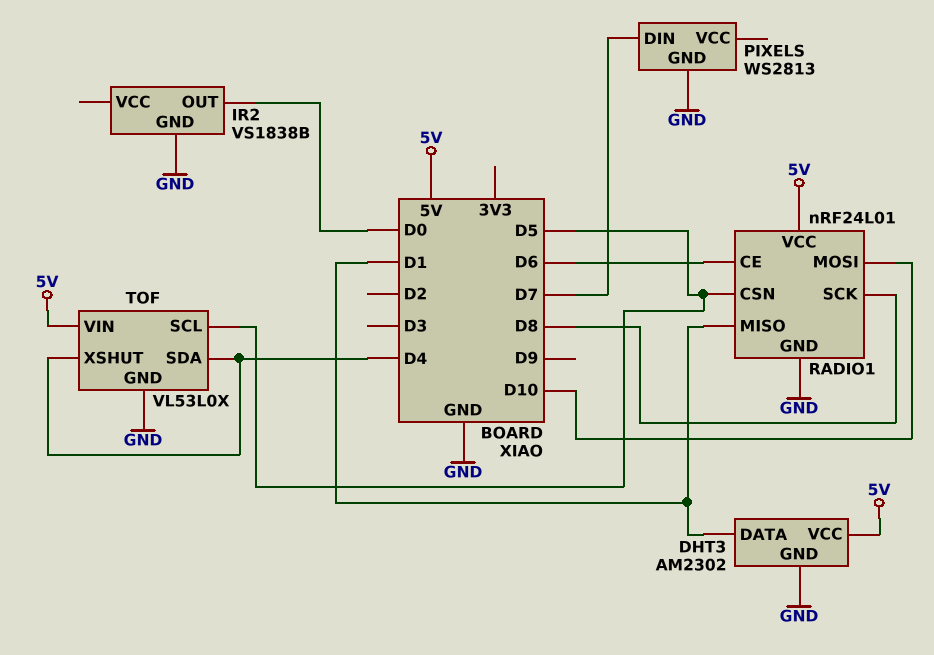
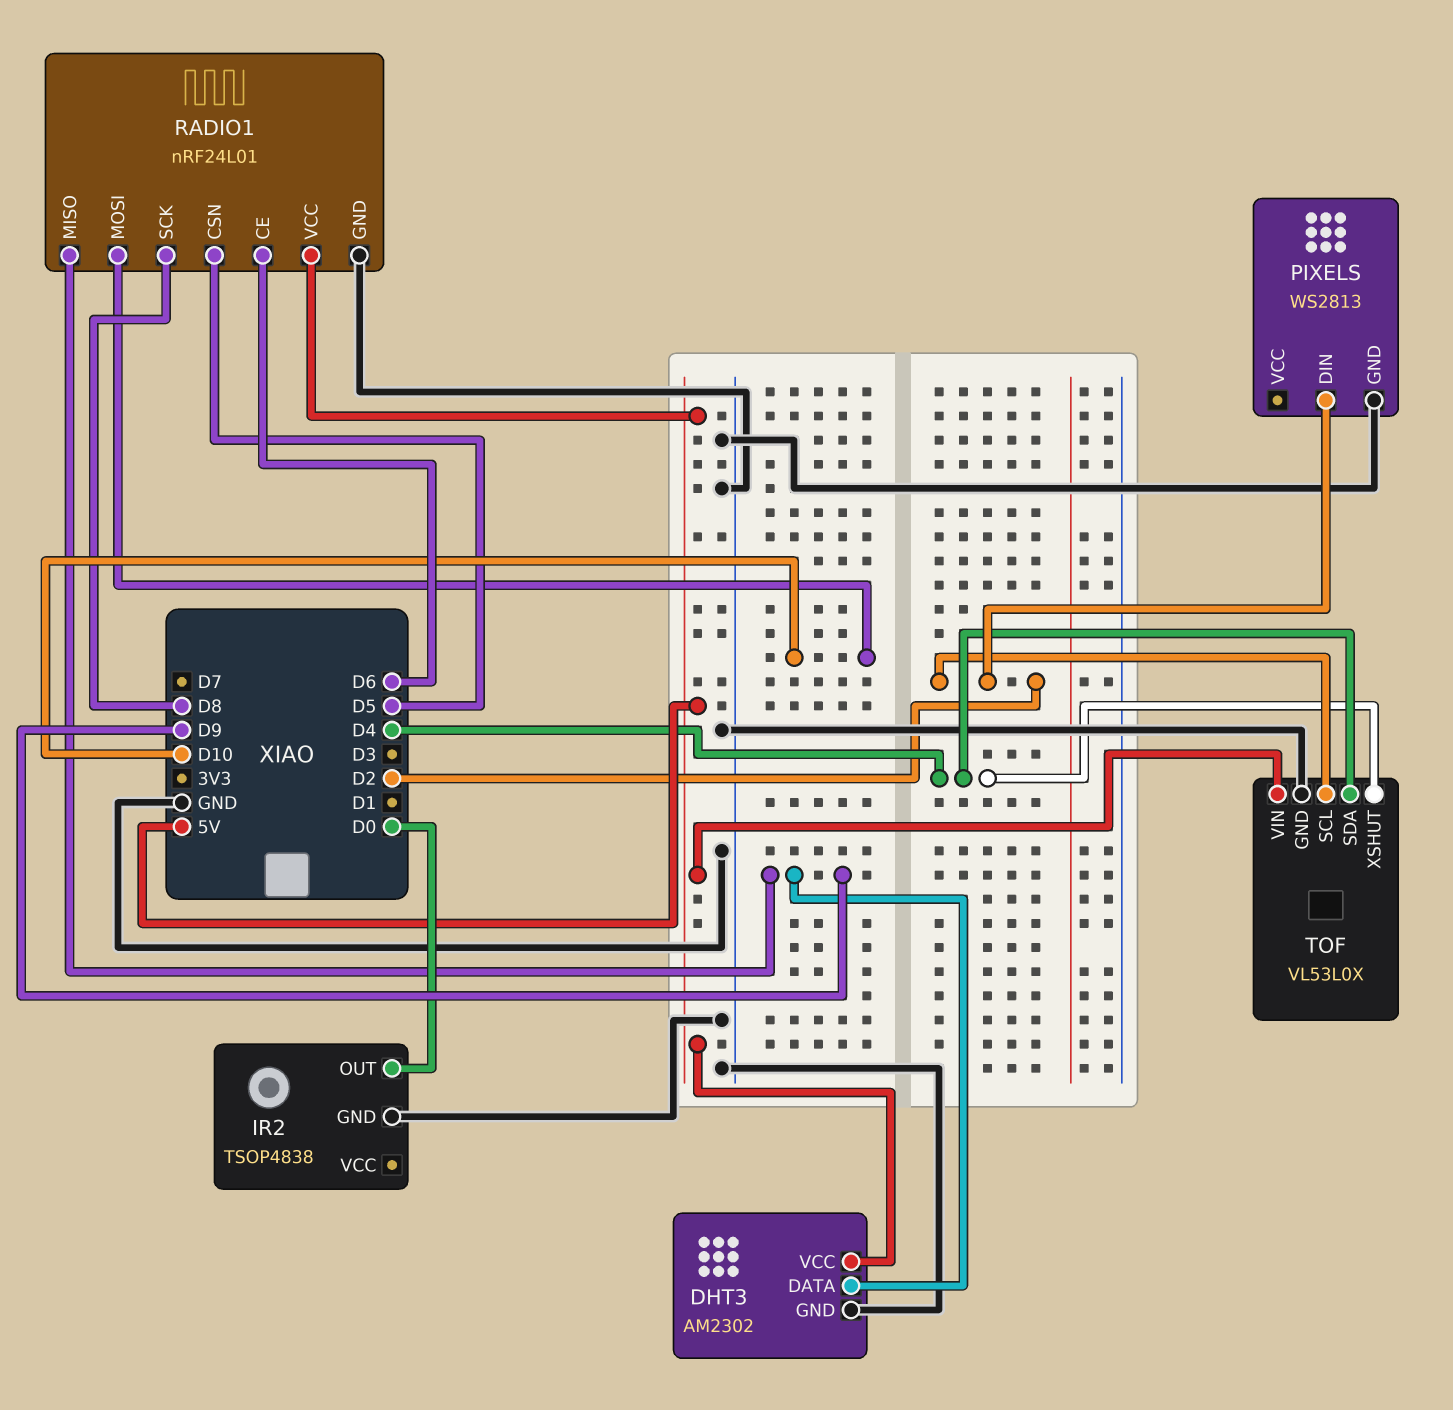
DHT3 pin DATA: D1 -> D9
IR2: VS1838B -> TSOP4838
PIXELS pin DIN: D7 -> D2
RADIO1 pin MISO: D1 -> D9
TOF pin SCL: D5 -> D2

